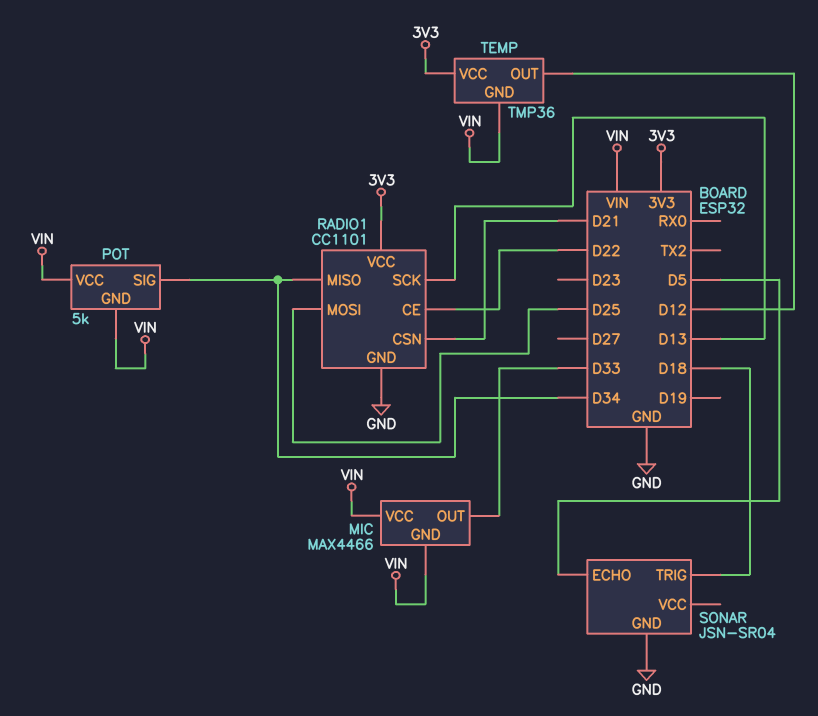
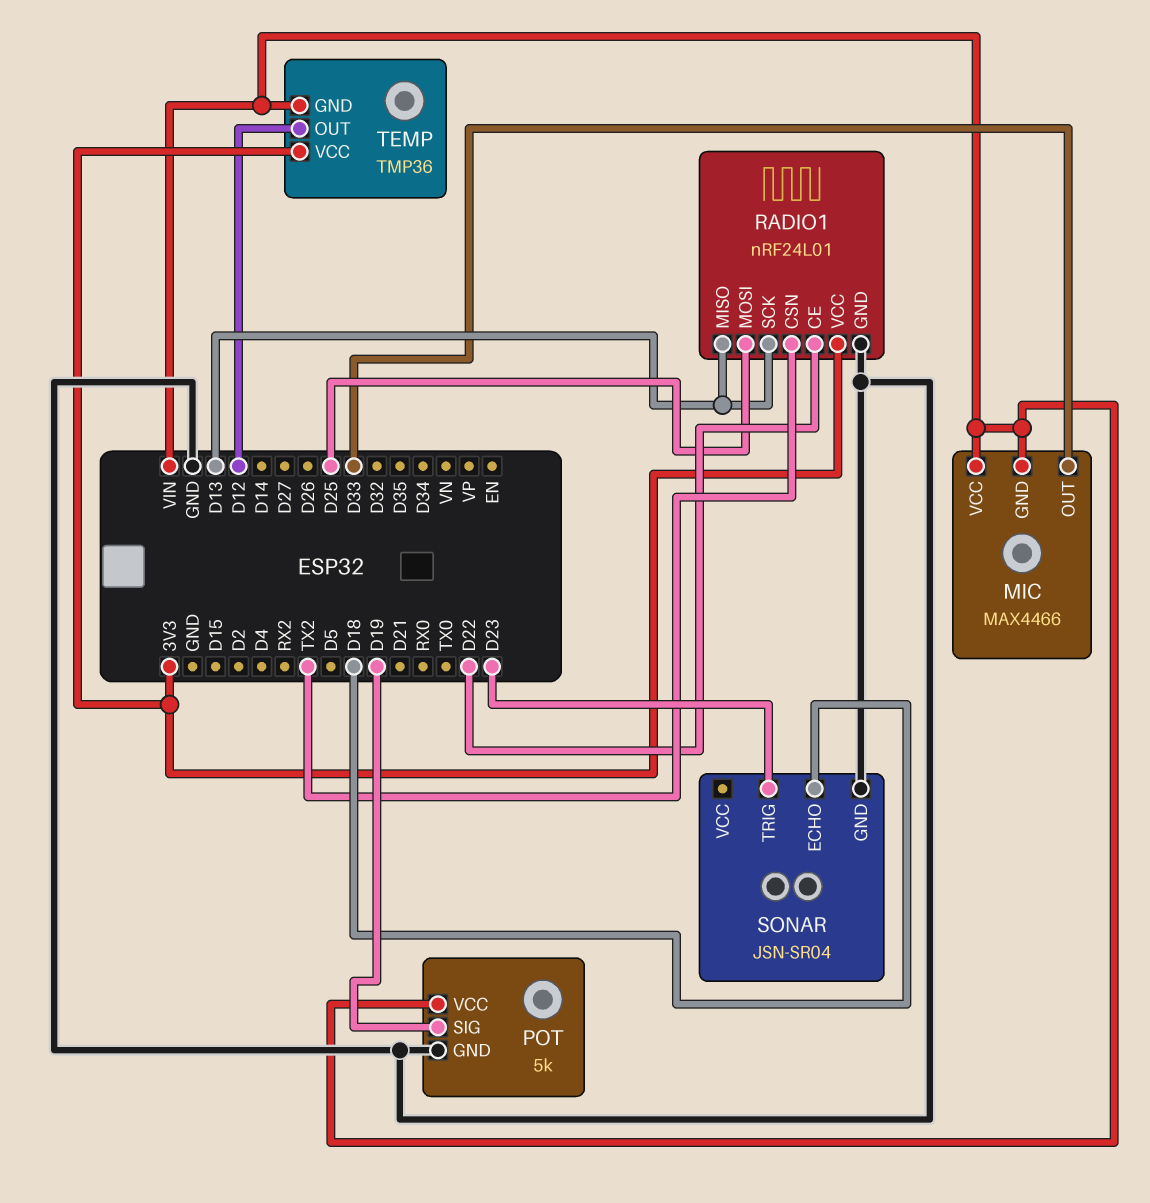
POT pin GND: VIN -> GND
POT pin SIG: D34 -> D19
RADIO1: CC1101 -> nRF24L01
RADIO1 pin CSN: D21 -> TX2
RADIO1 pin MISO: D34 -> D13
SONAR pin ECHO: D5 -> D18
SONAR pin TRIG: D18 -> D23

